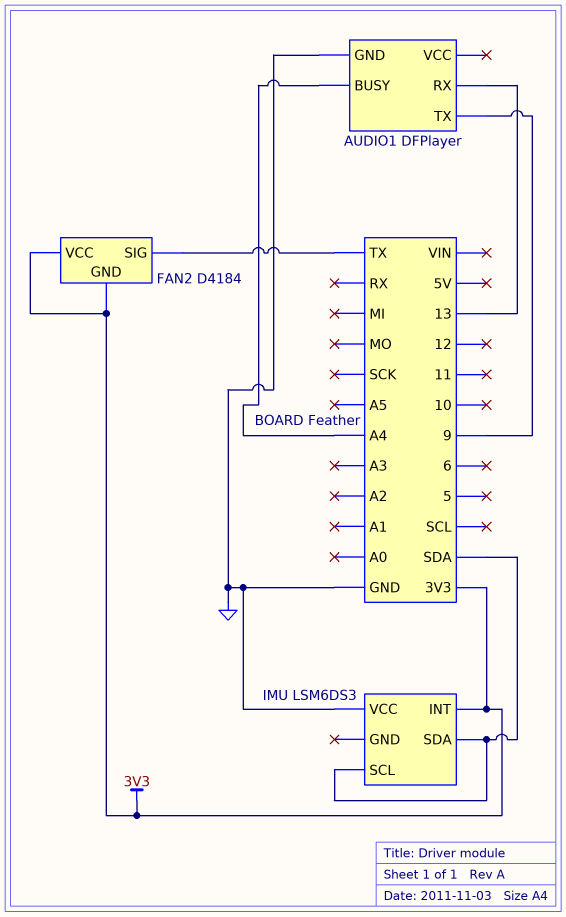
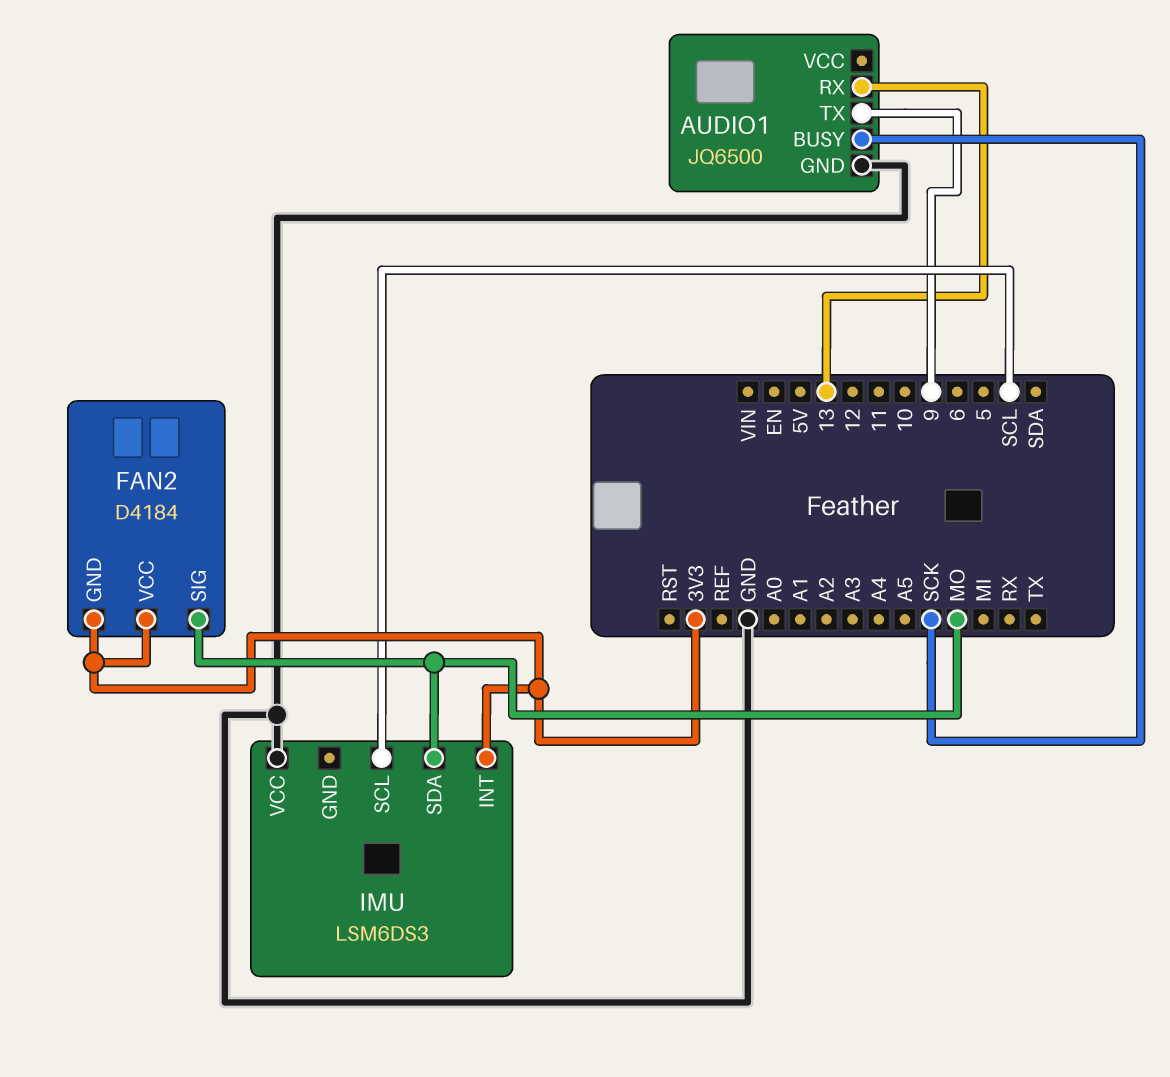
AUDIO1: DFPlayer -> JQ6500
AUDIO1 pin BUSY: A4 -> SCK
FAN2 pin SIG: TX -> MO
IMU pin SCL: SDA -> SCL
IMU pin SDA: SDA -> MO

